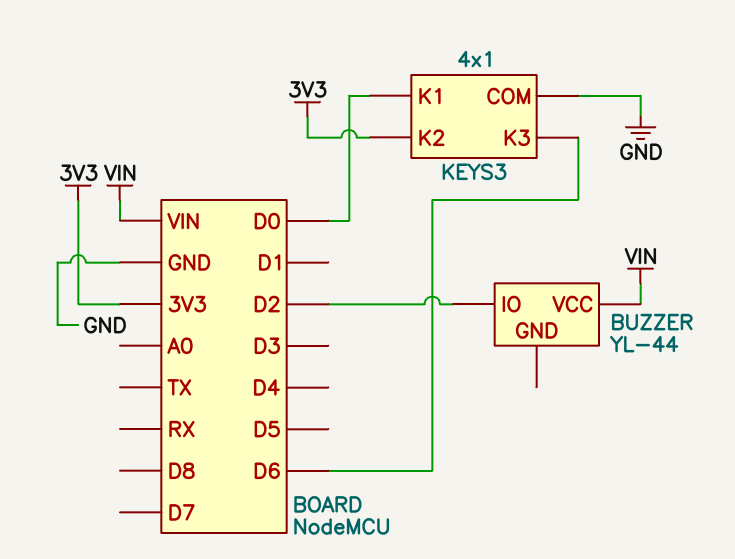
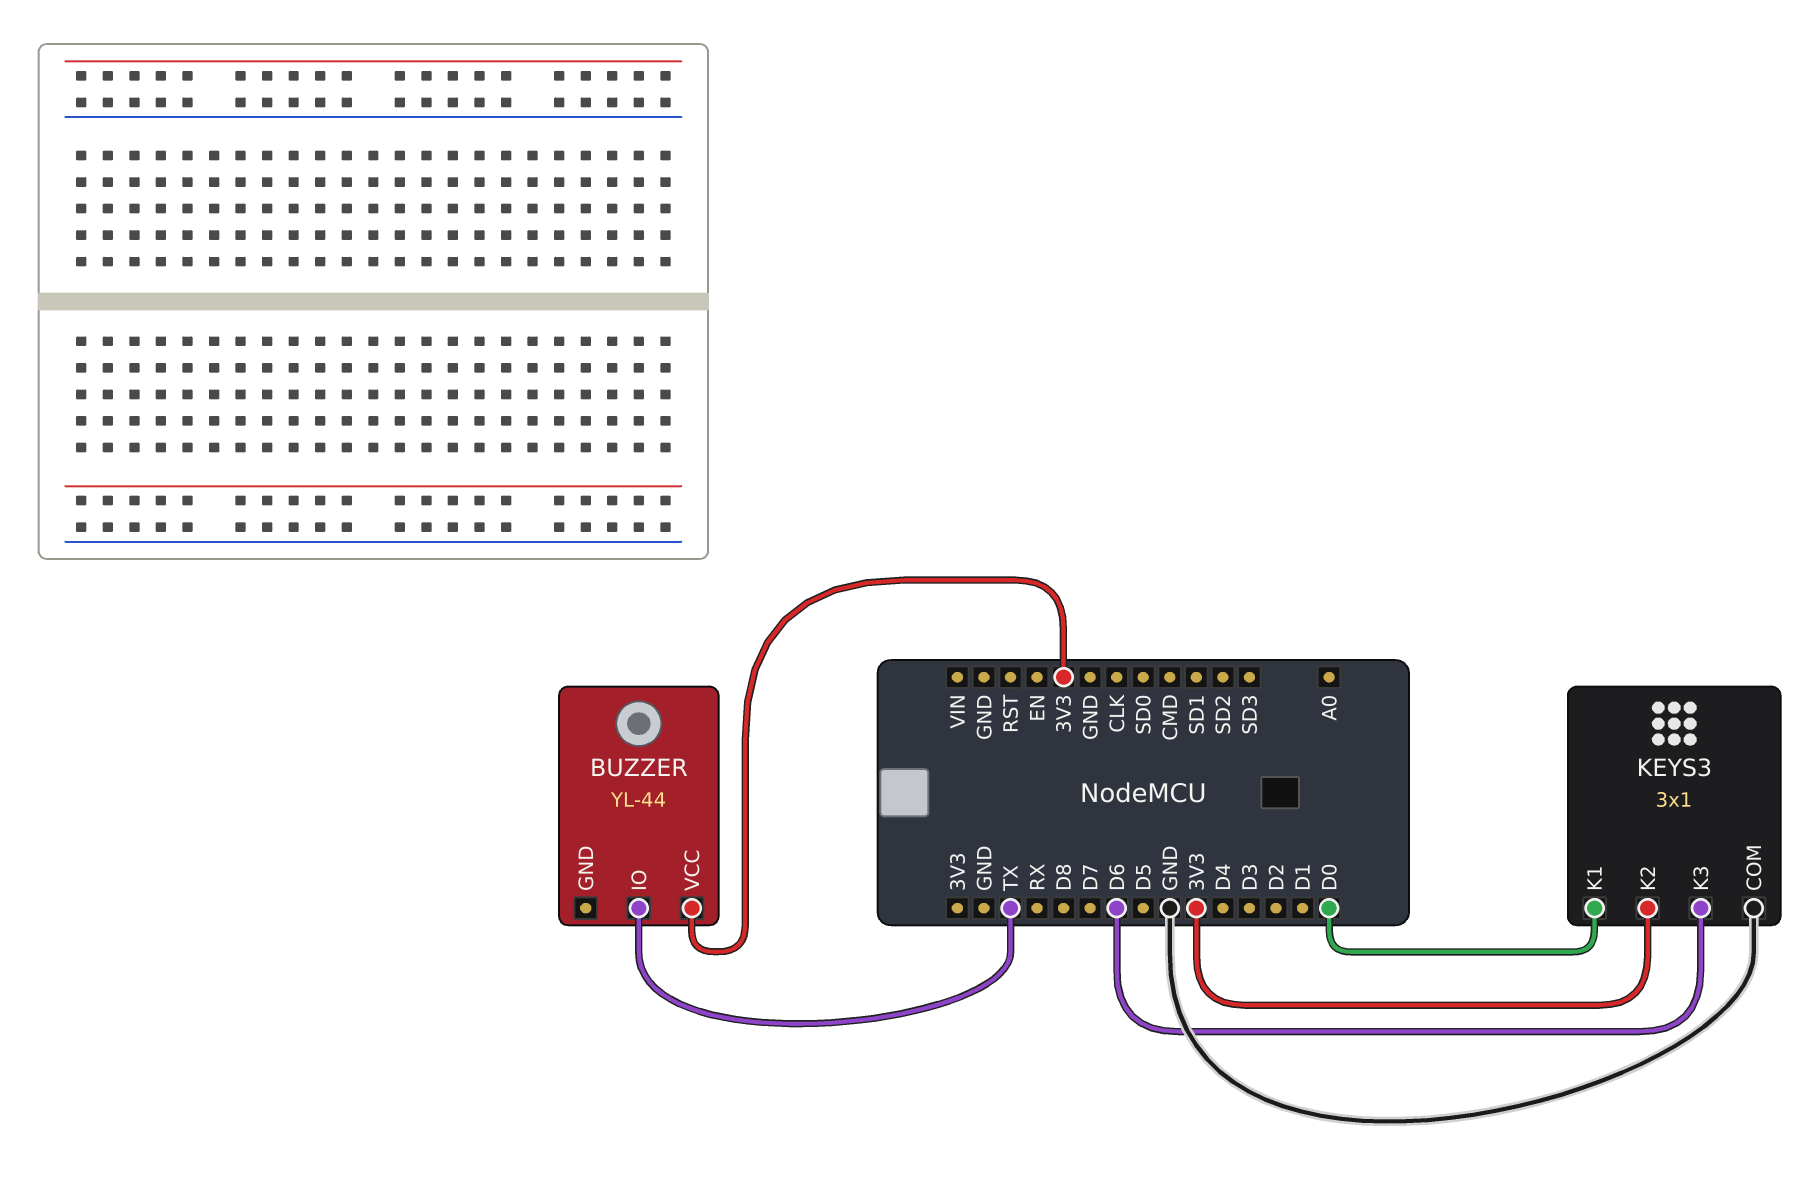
BUZZER pin IO: D2 -> TX
BUZZER pin VCC: VIN -> 3V3
KEYS3: 4x1 -> 3x1

